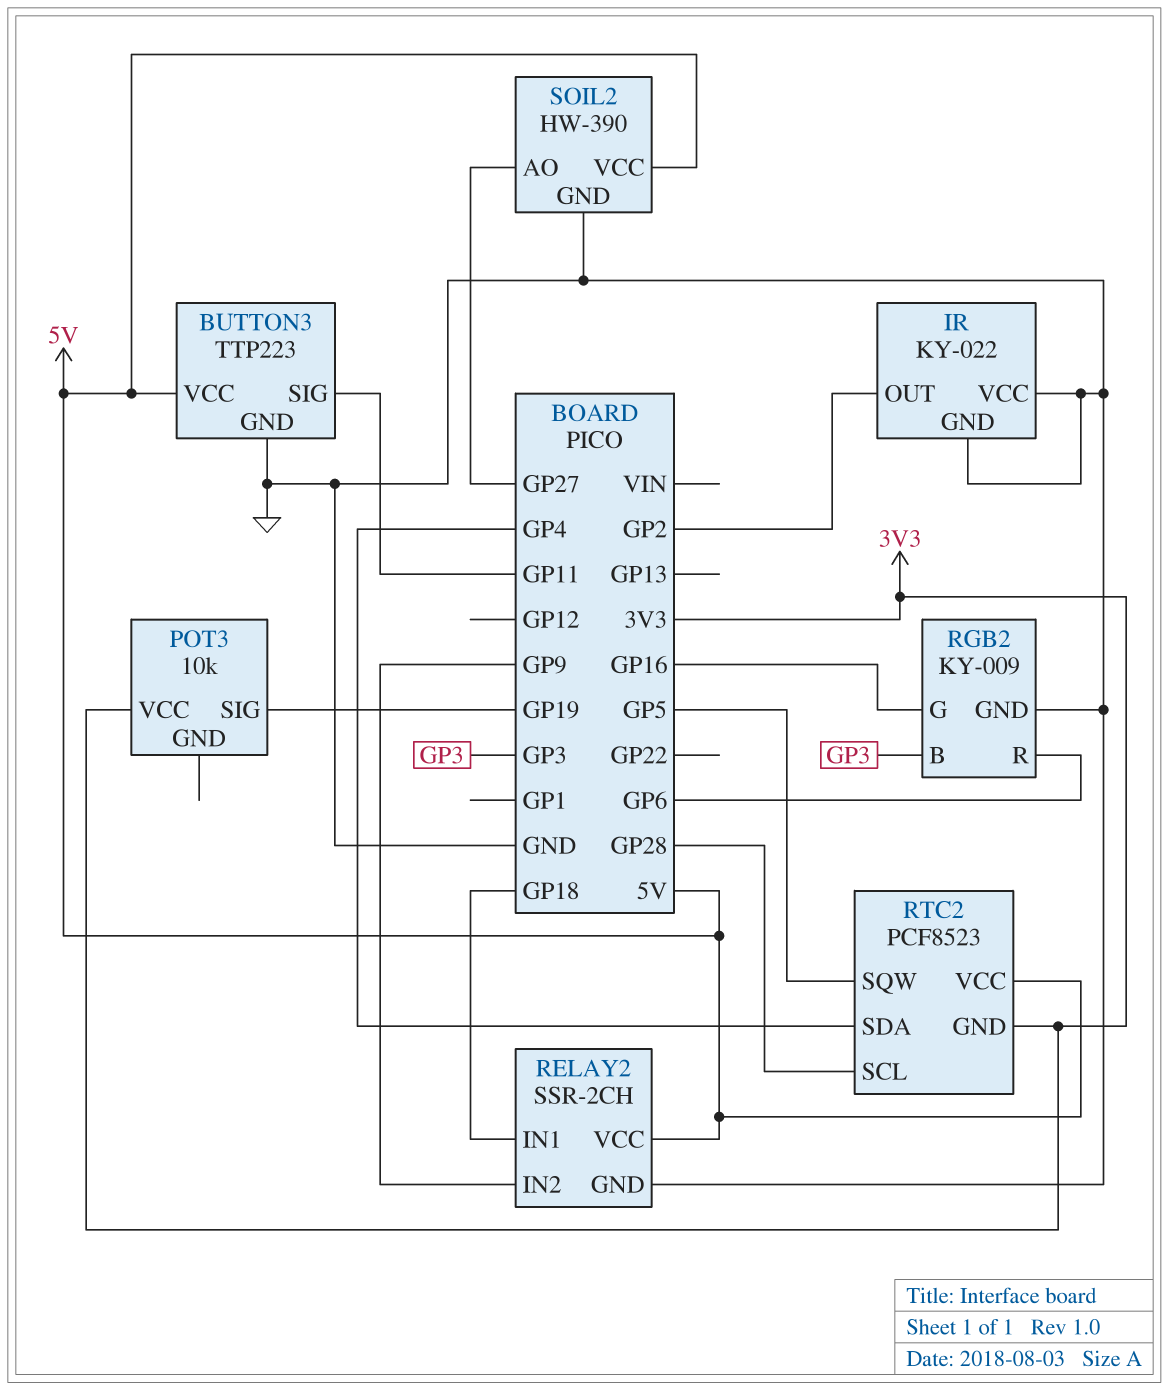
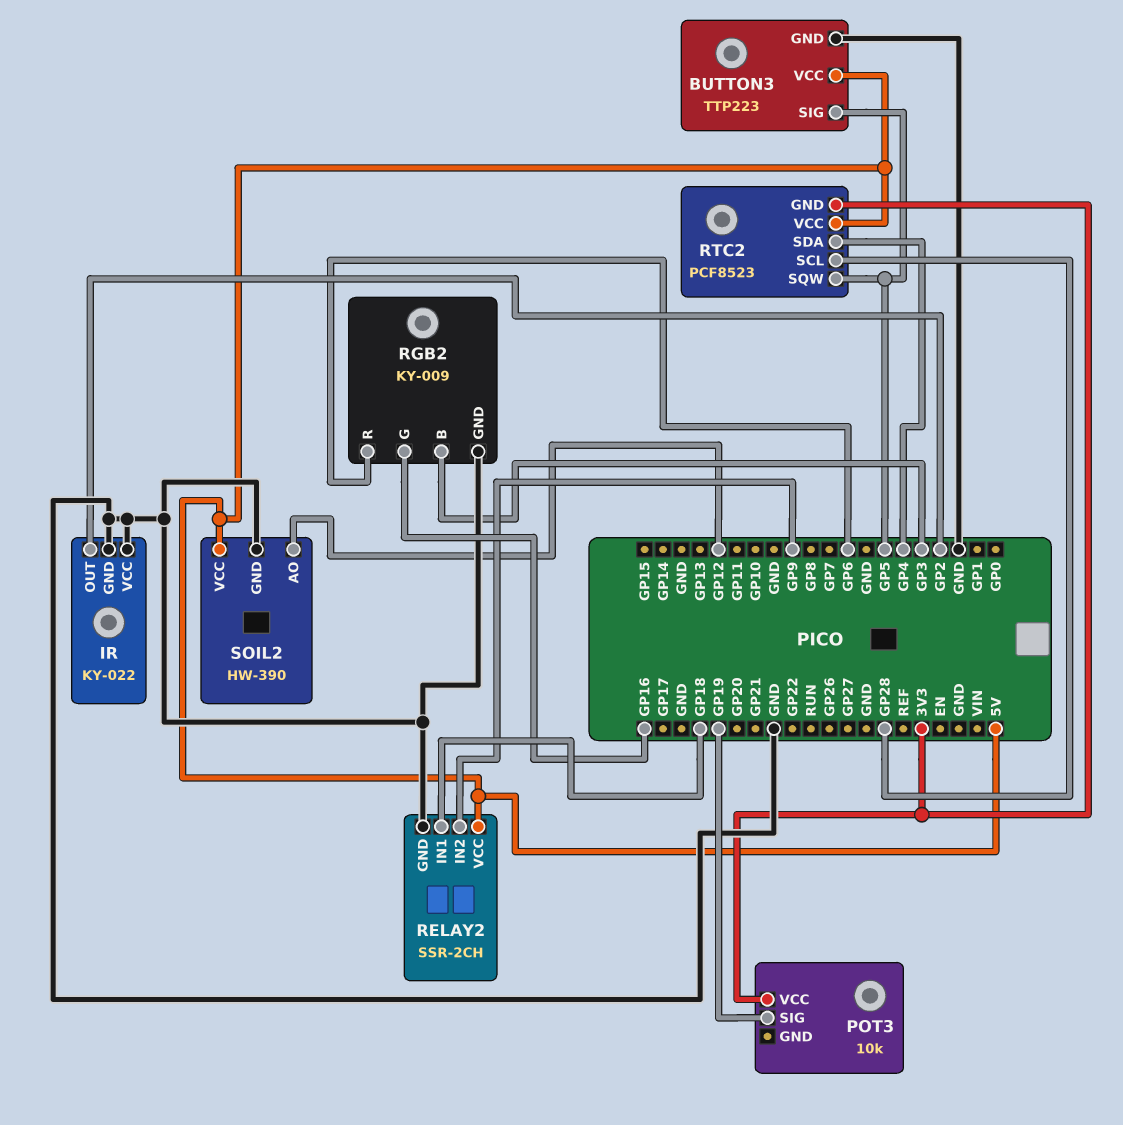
BUTTON3 pin SIG: GP11 -> GP5
SOIL2 pin AO: GP27 -> GP12

